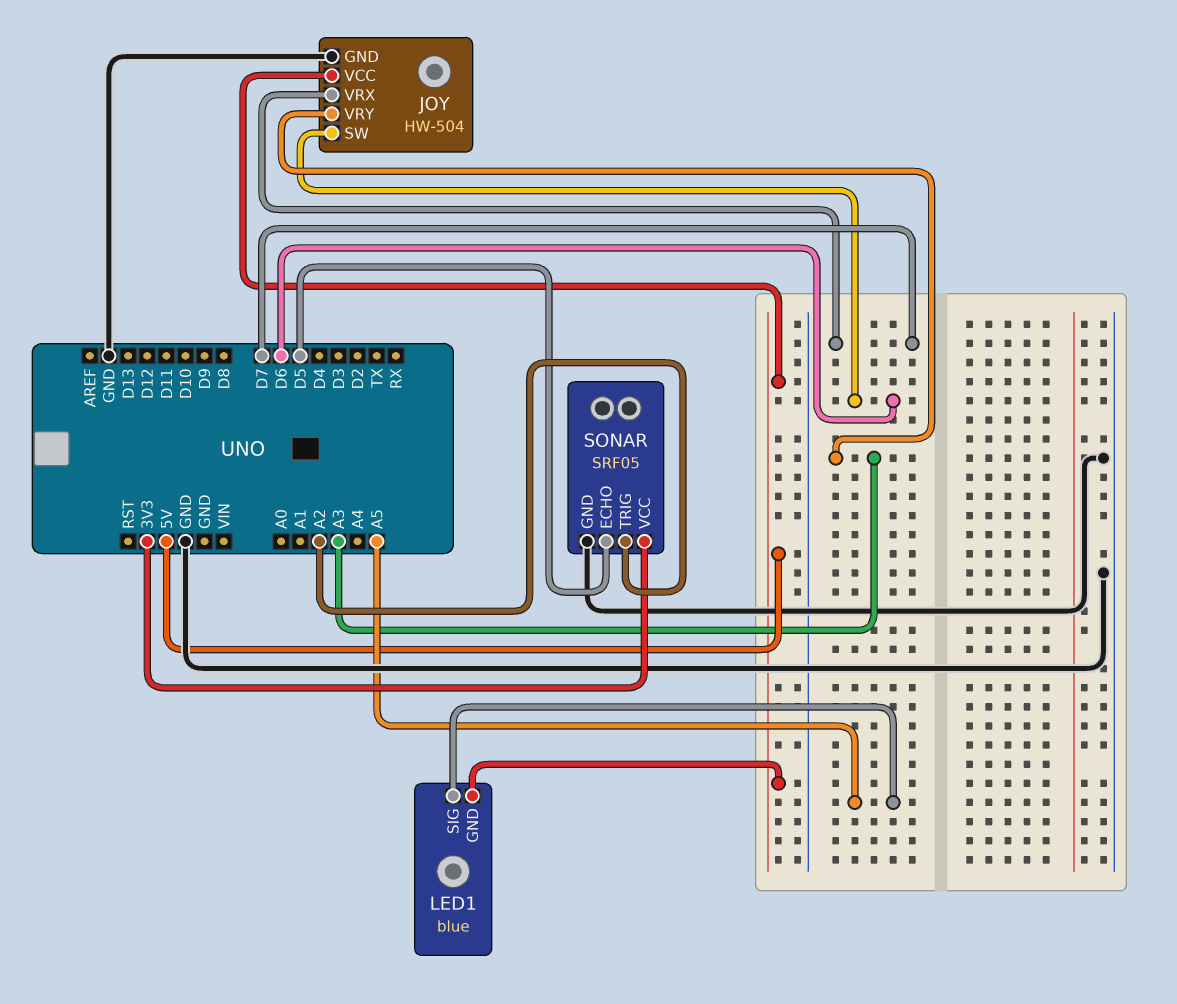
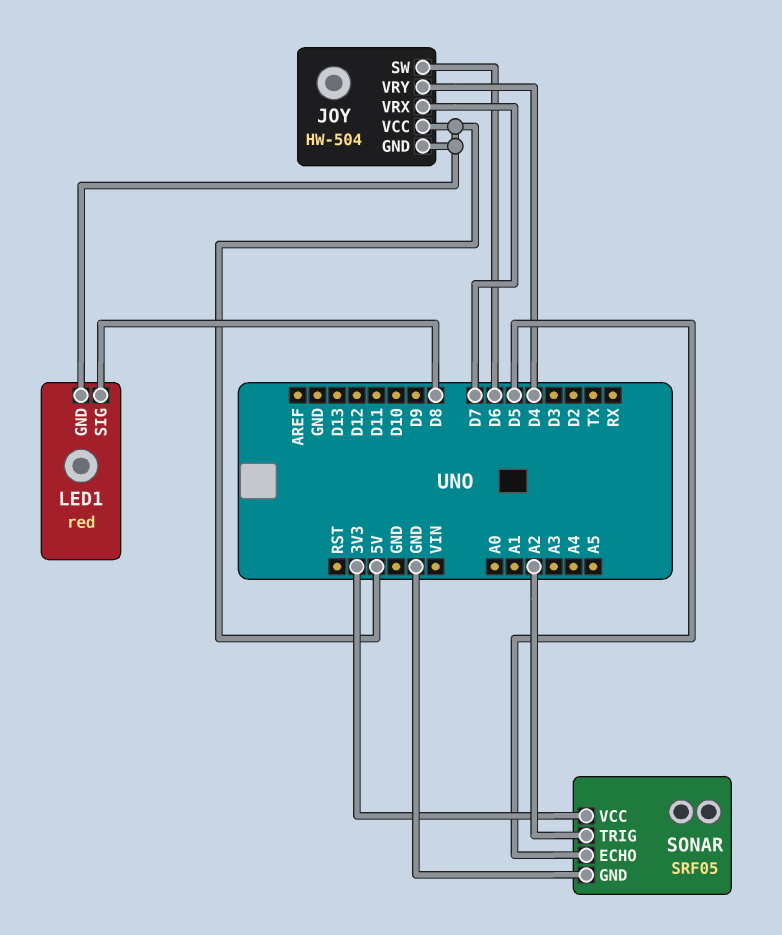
JOY pin GND: GND -> 5V
JOY pin VRY: A3 -> D4
LED1: blue -> red
LED1 pin SIG: A5 -> D8

